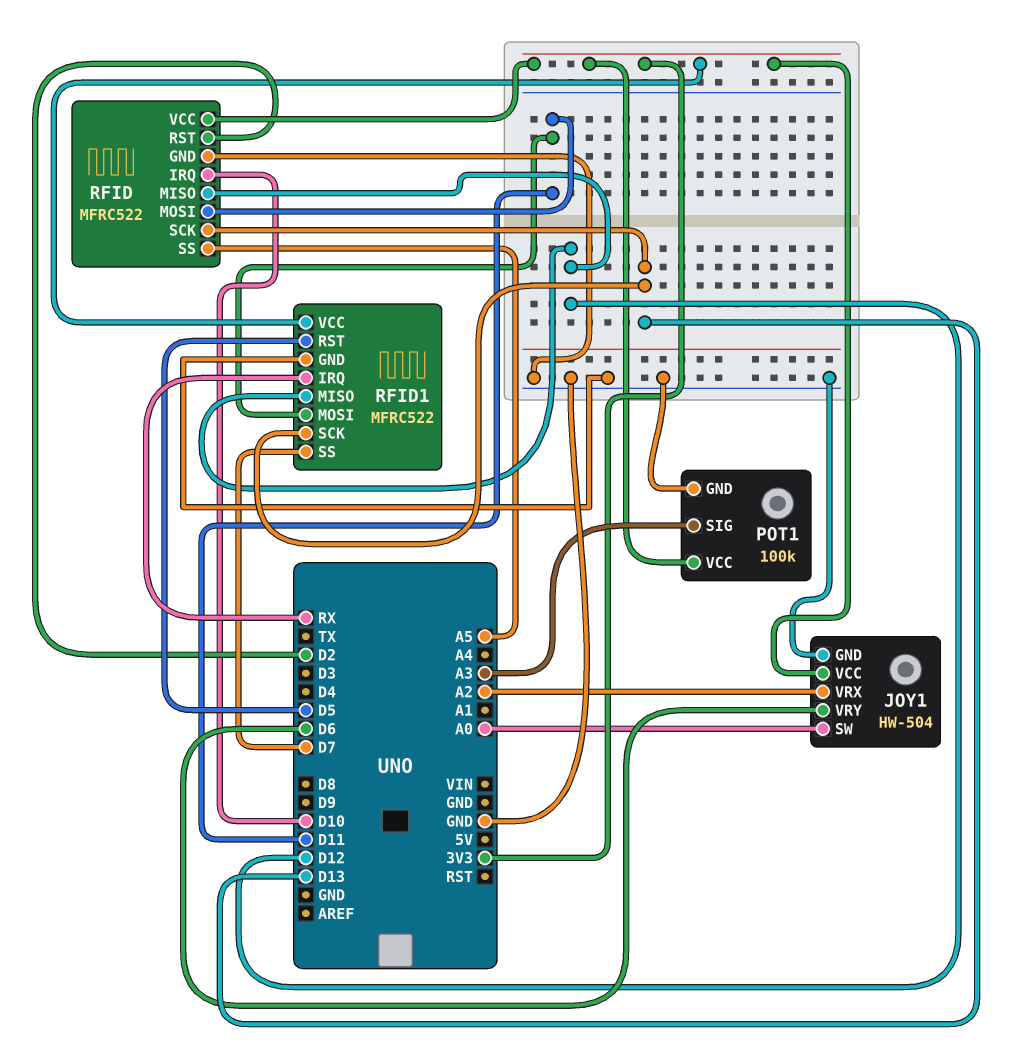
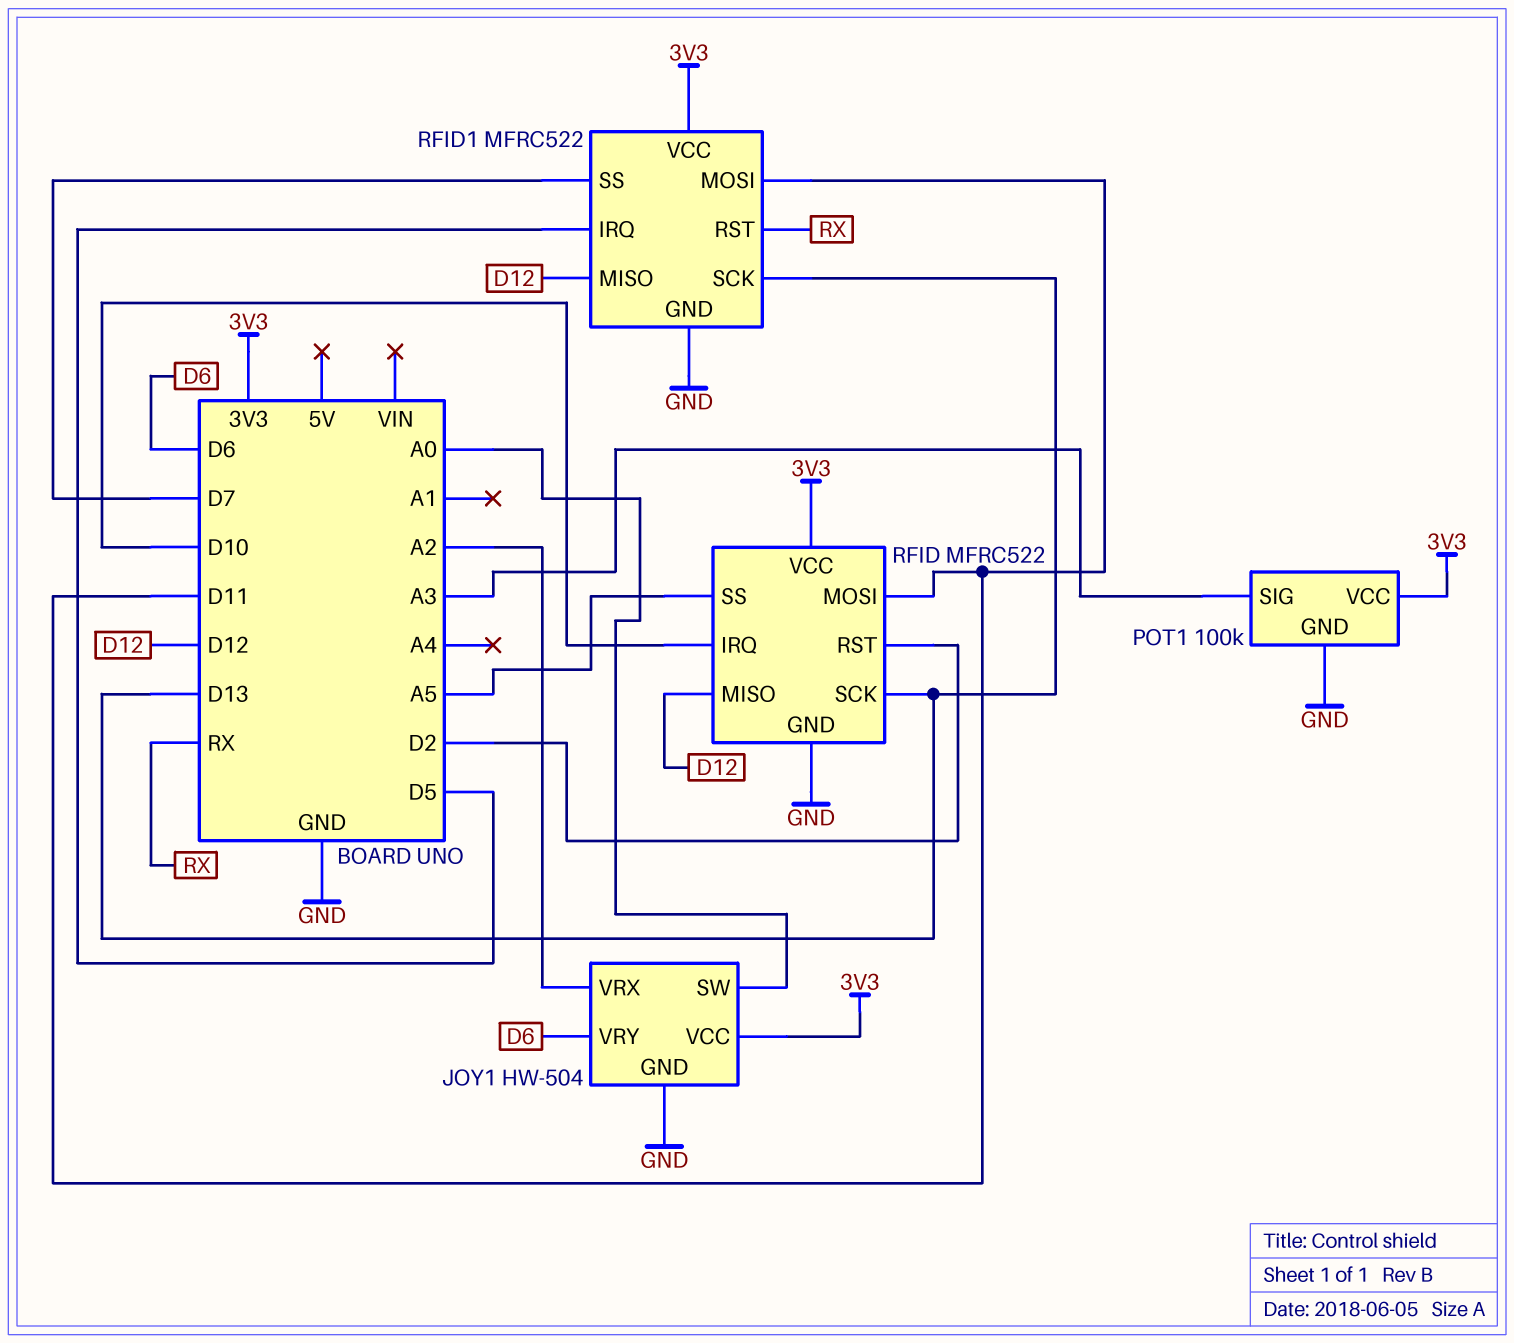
RFID1 pin IRQ: RX -> D5
RFID1 pin RST: D5 -> RX

